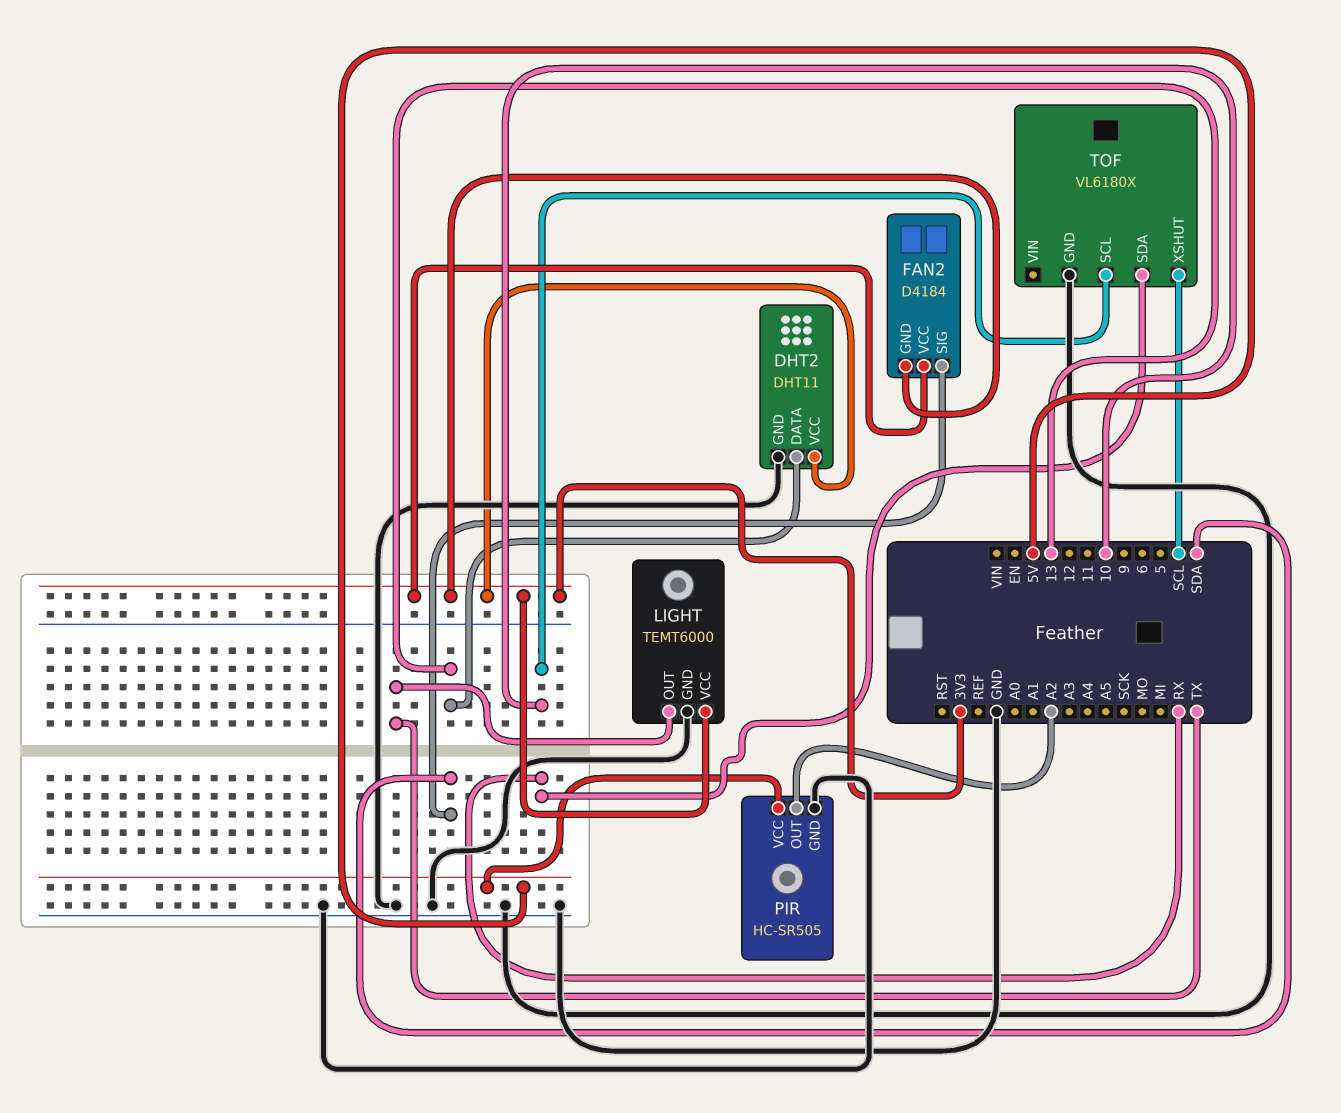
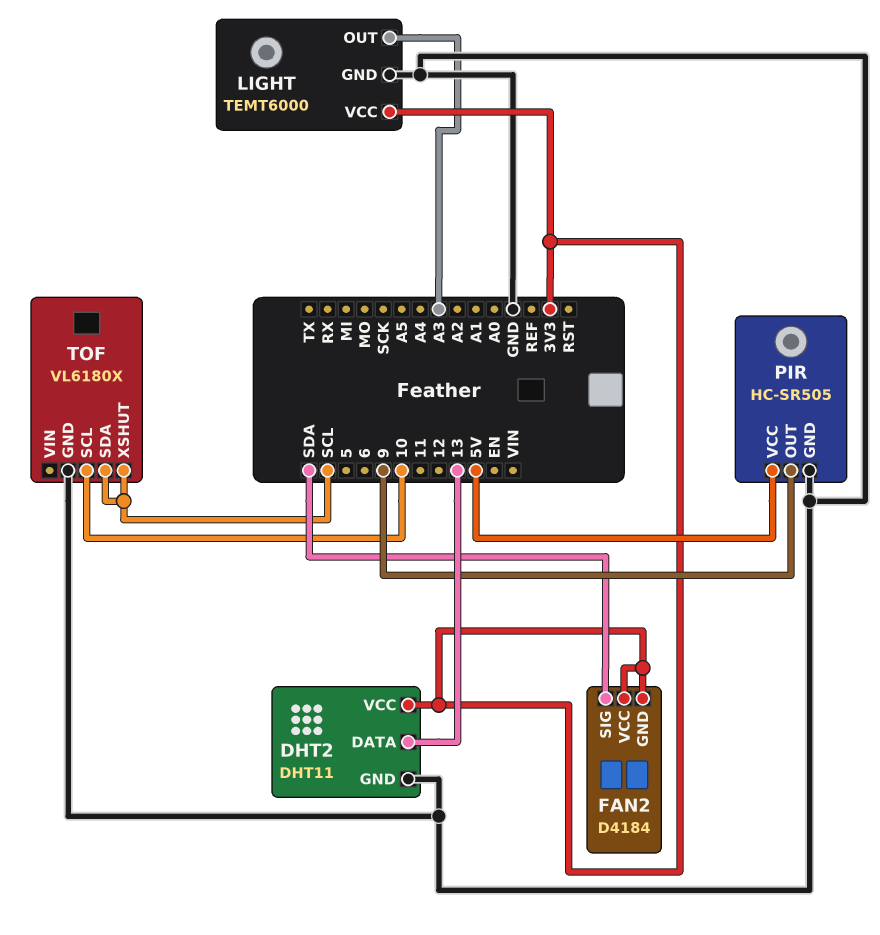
LIGHT pin OUT: TX -> A3
PIR pin OUT: A2 -> 9
TOF pin SDA: RX -> SCL

